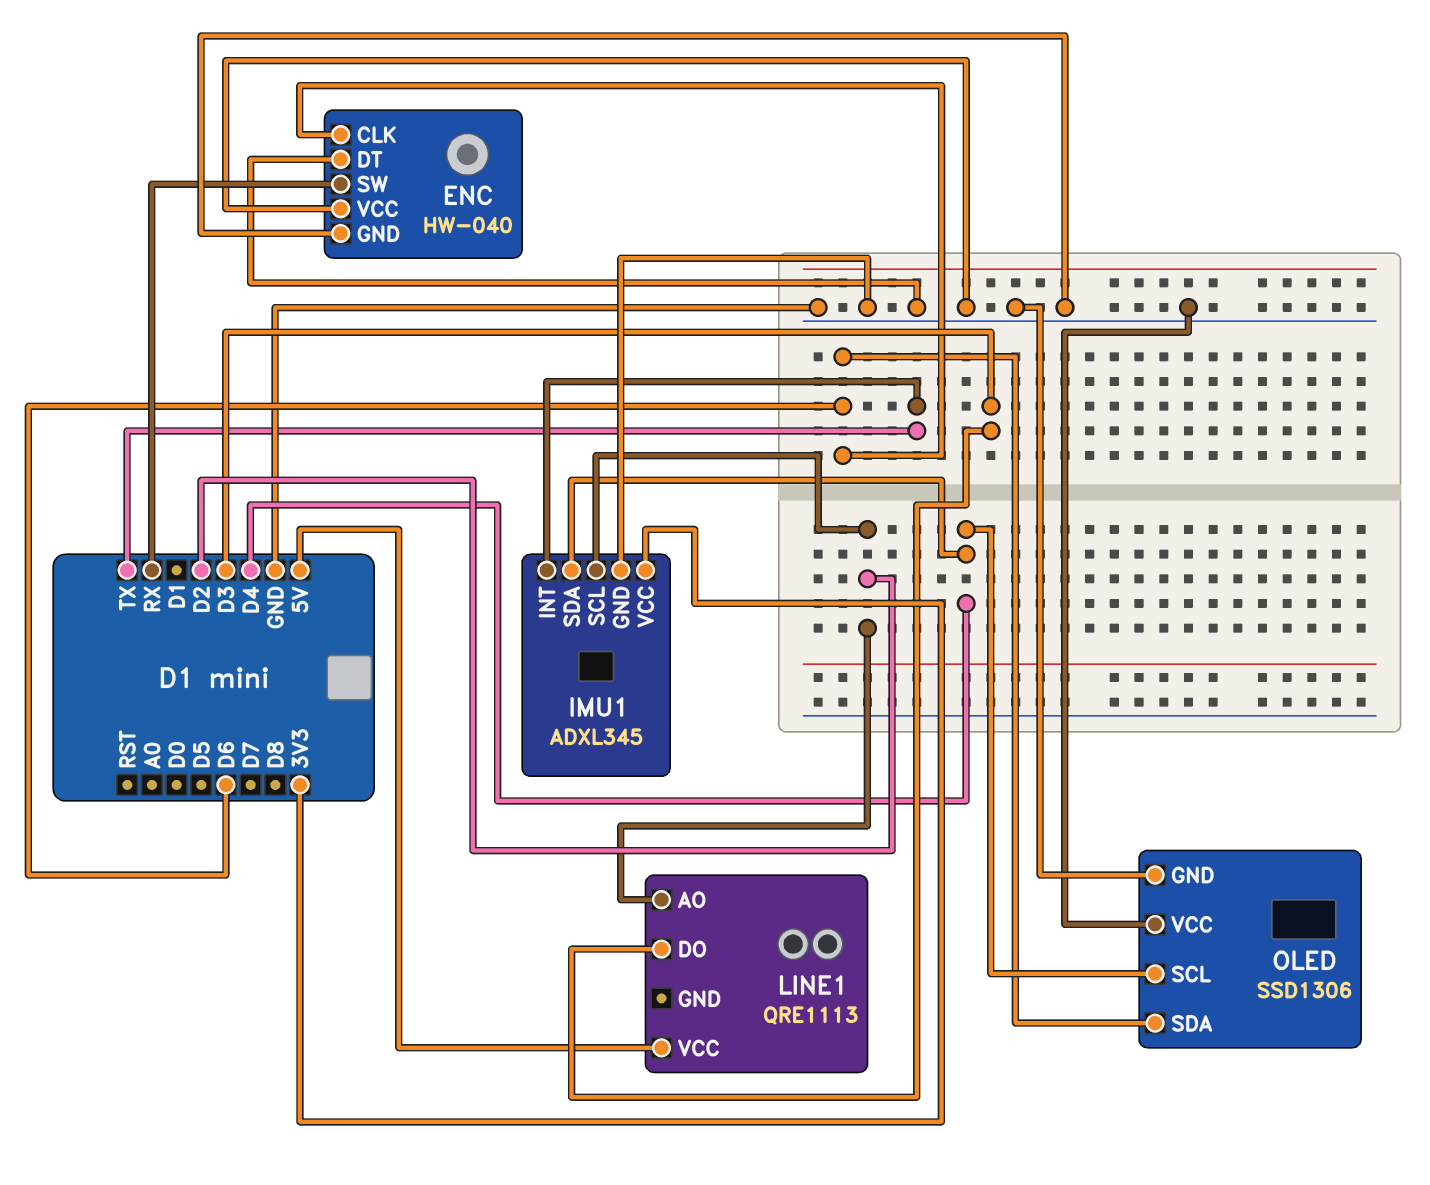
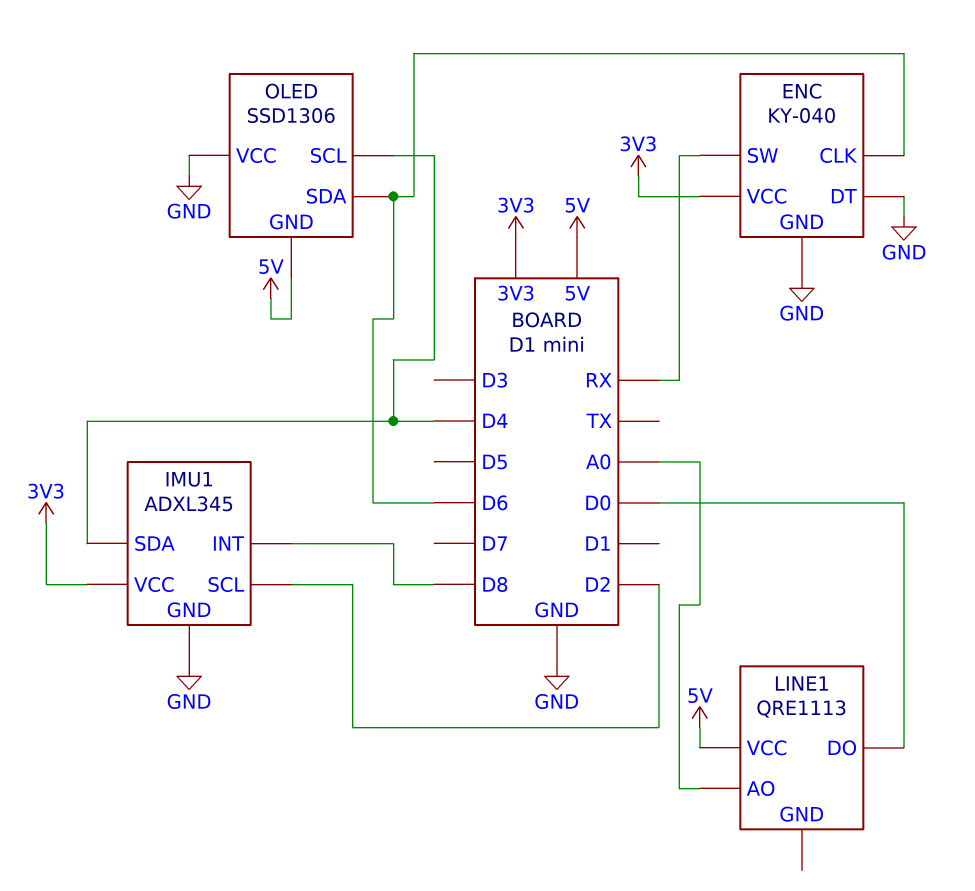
ENC: HW-040 -> KY-040
ENC pin VCC: GND -> 3V3
IMU1 pin INT: TX -> D8
LINE1 pin AO: D2 -> A0
LINE1 pin DO: D3 -> D0
OLED pin GND: GND -> 5V

